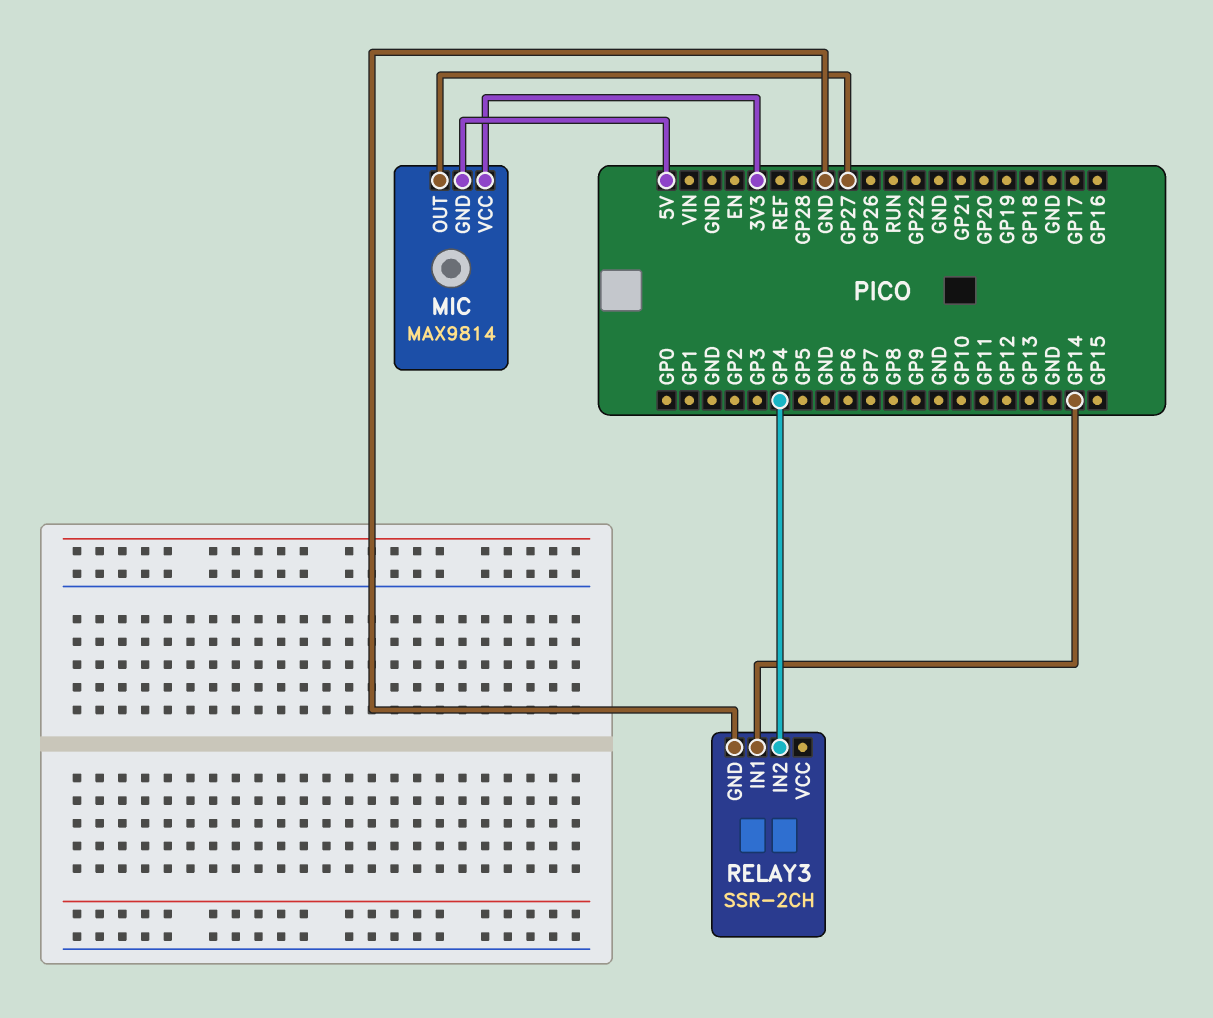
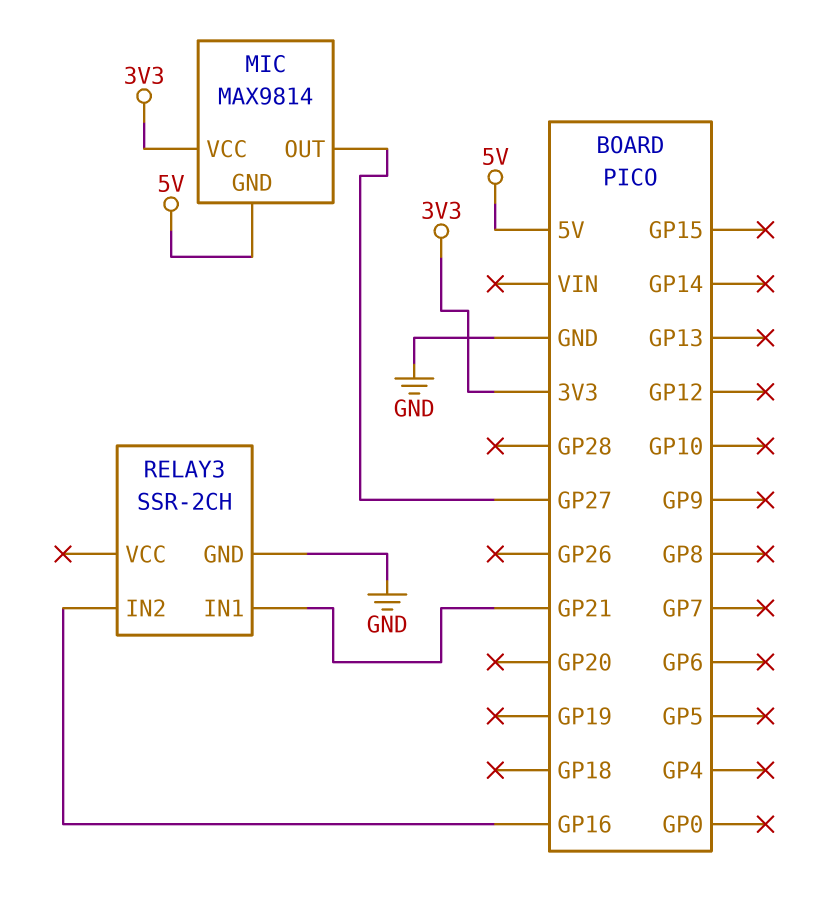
RELAY3 pin IN1: GP14 -> GP21
RELAY3 pin IN2: GP4 -> GP16

